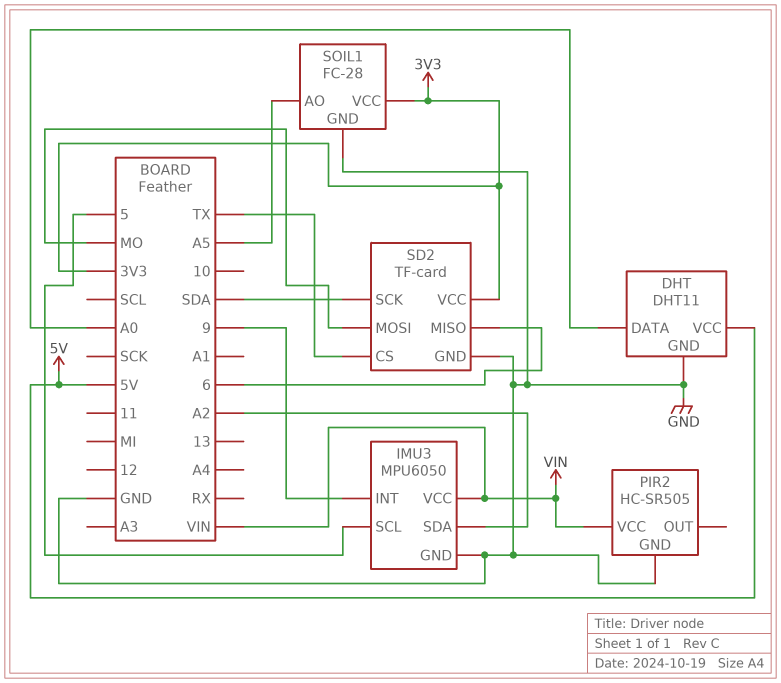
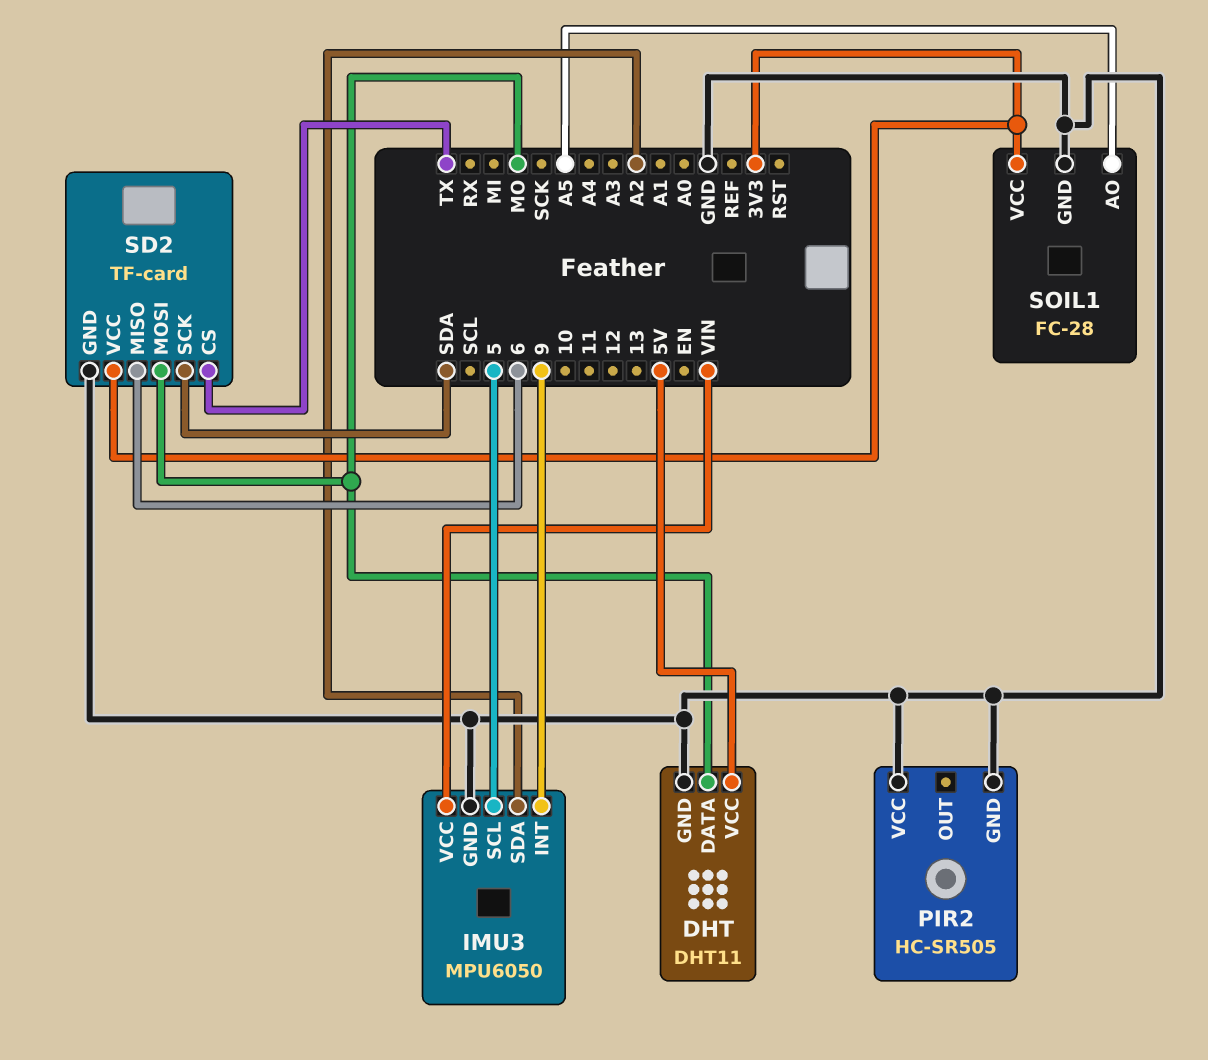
DHT pin DATA: A0 -> MO
PIR2 pin VCC: VIN -> GND

